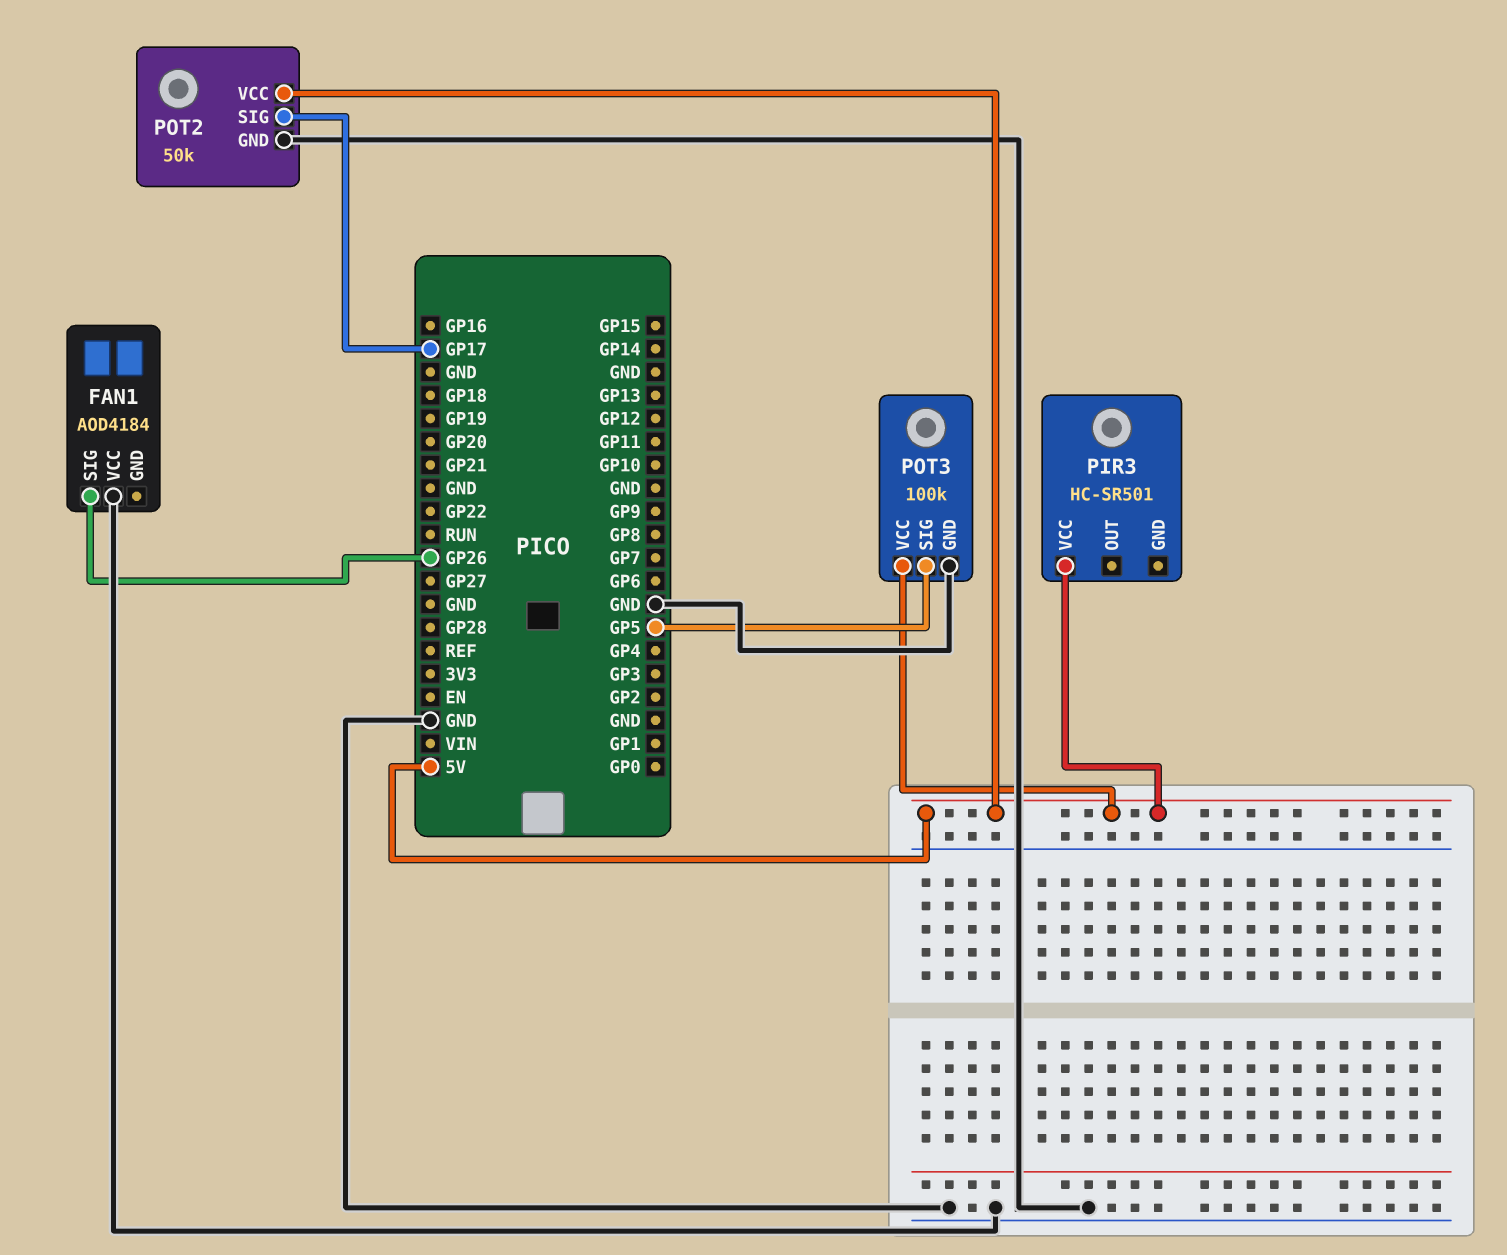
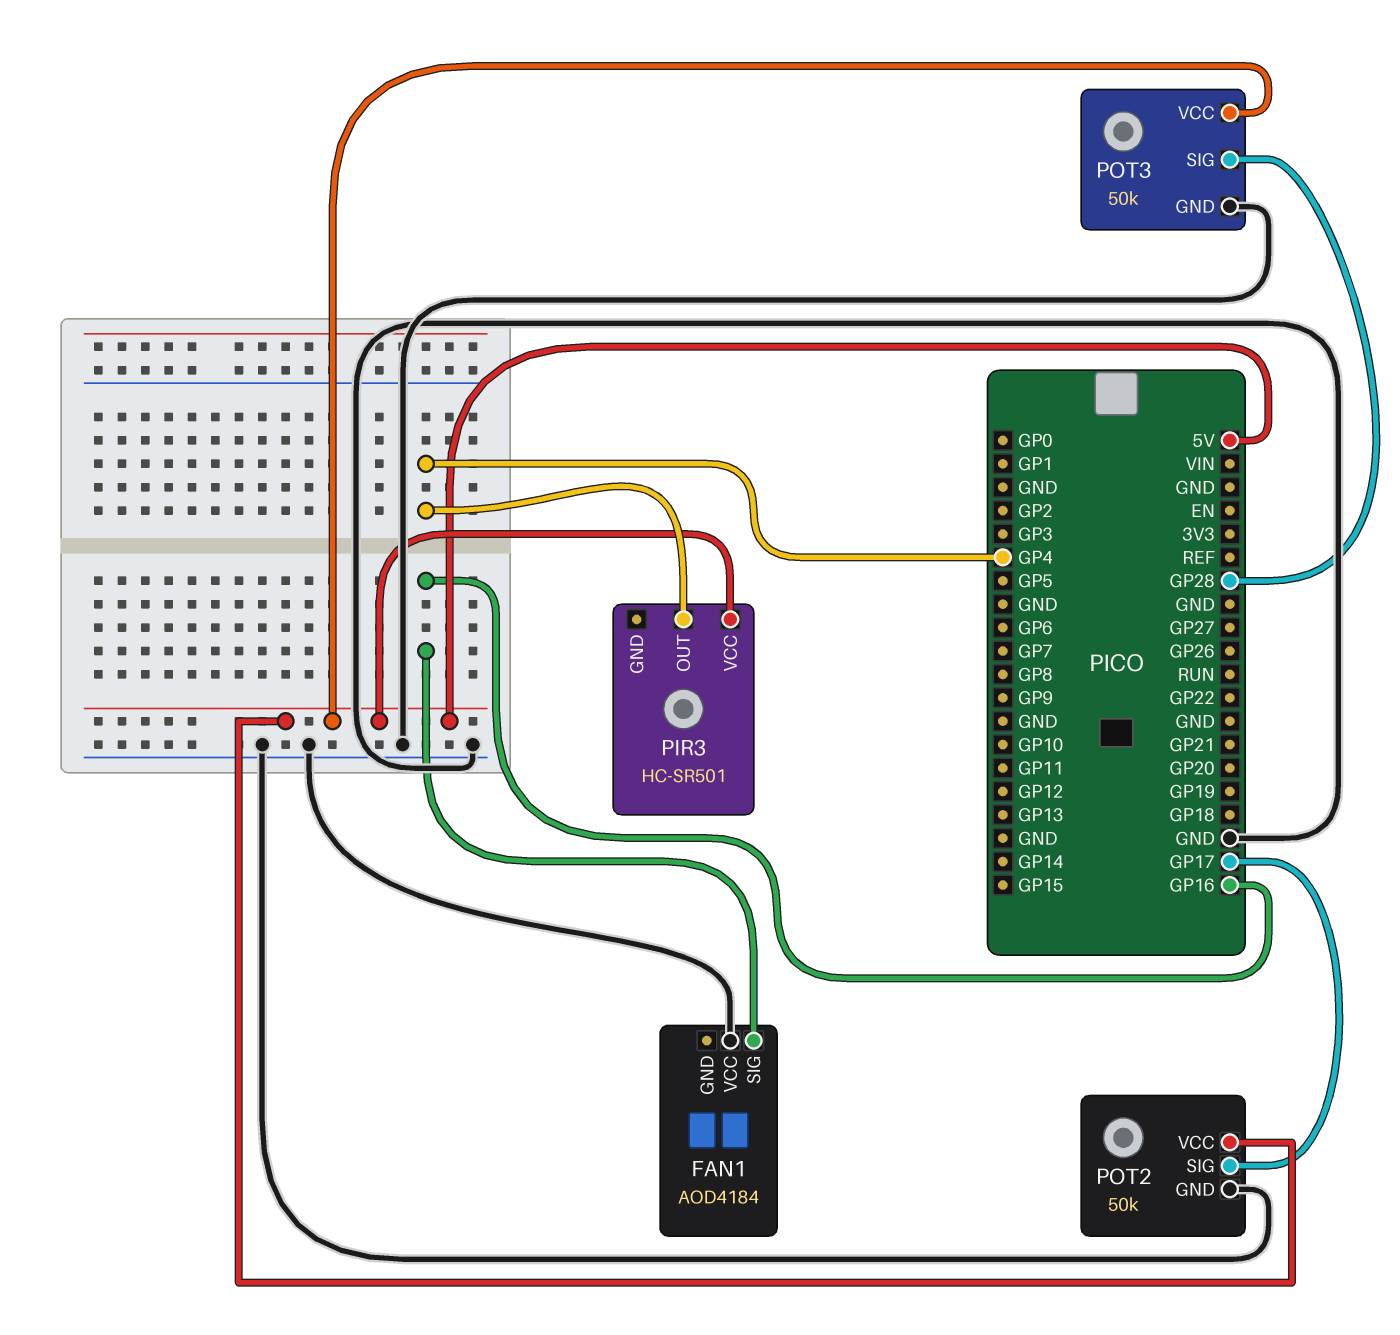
FAN1 pin SIG: GP26 -> GP16
PIR3 pin OUT: none -> GP4
POT3: 100k -> 50k
POT3 pin SIG: GP5 -> GP28

